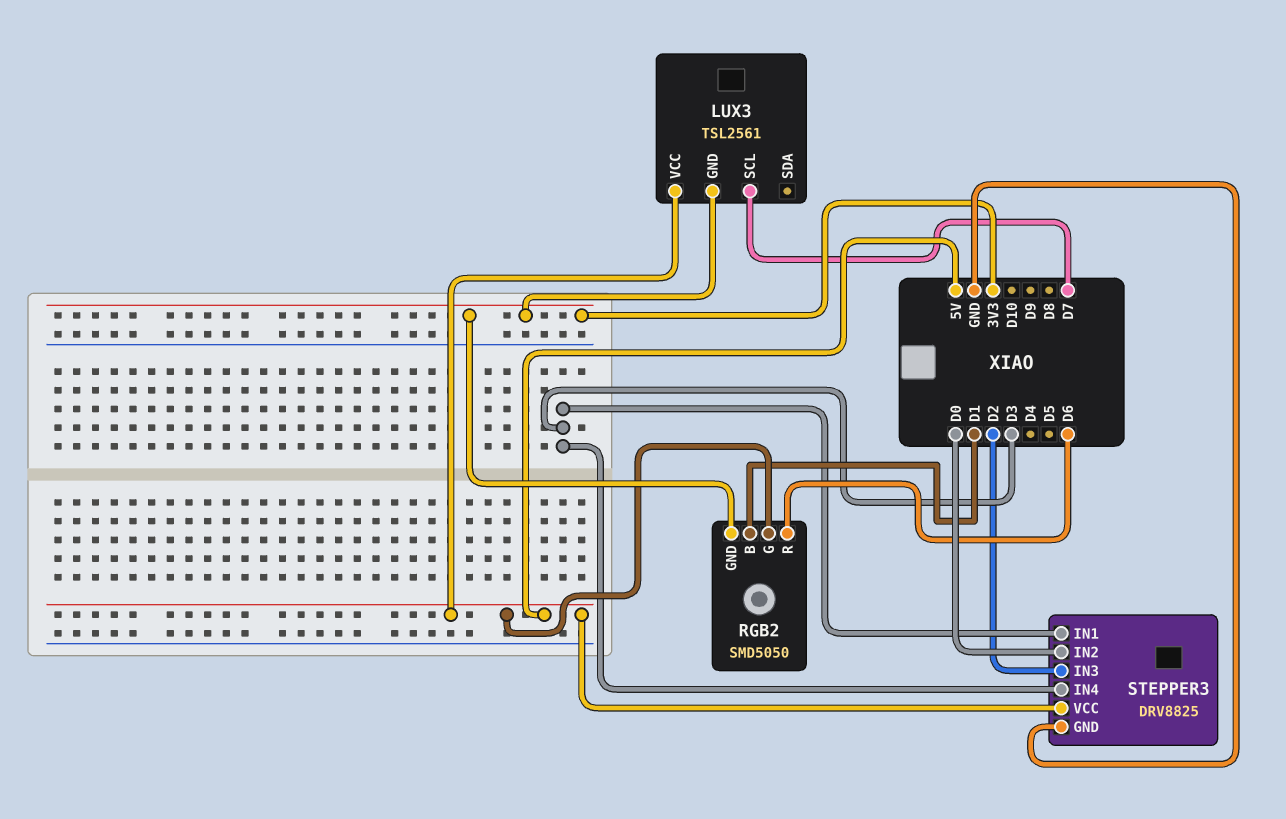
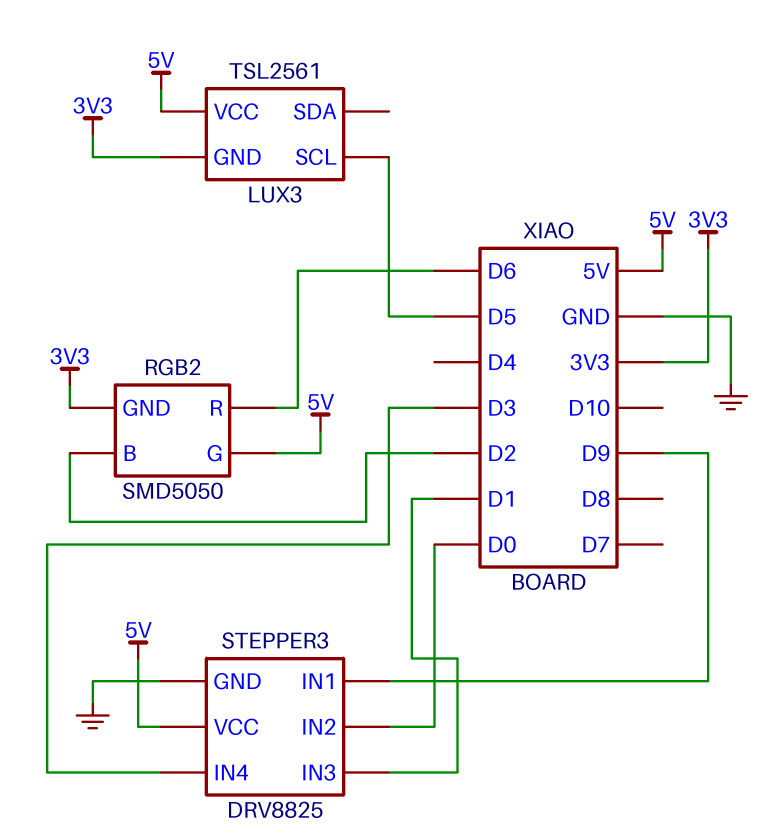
LUX3 pin SCL: D7 -> D5
RGB2 pin B: D1 -> D2
STEPPER3 pin IN1: D3 -> D9
STEPPER3 pin IN3: D2 -> D1

